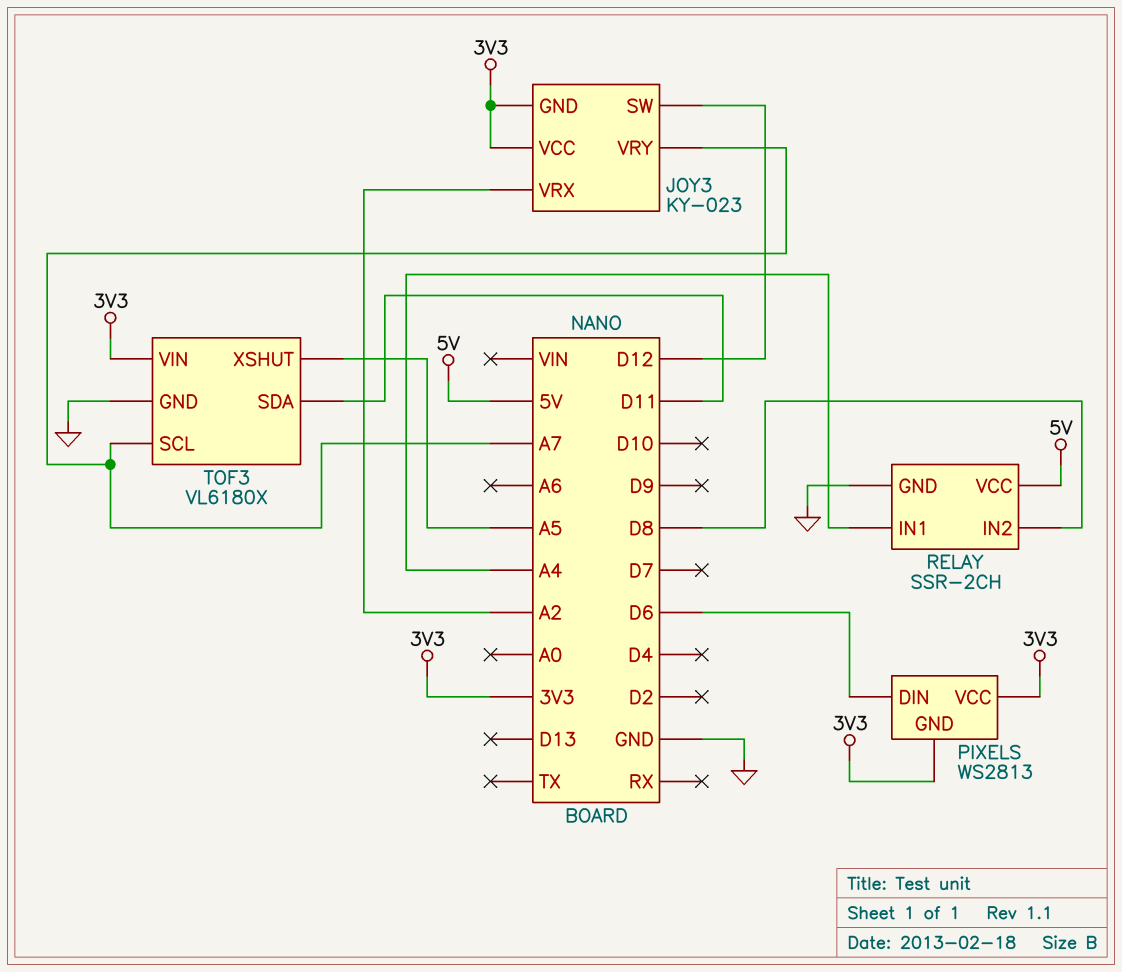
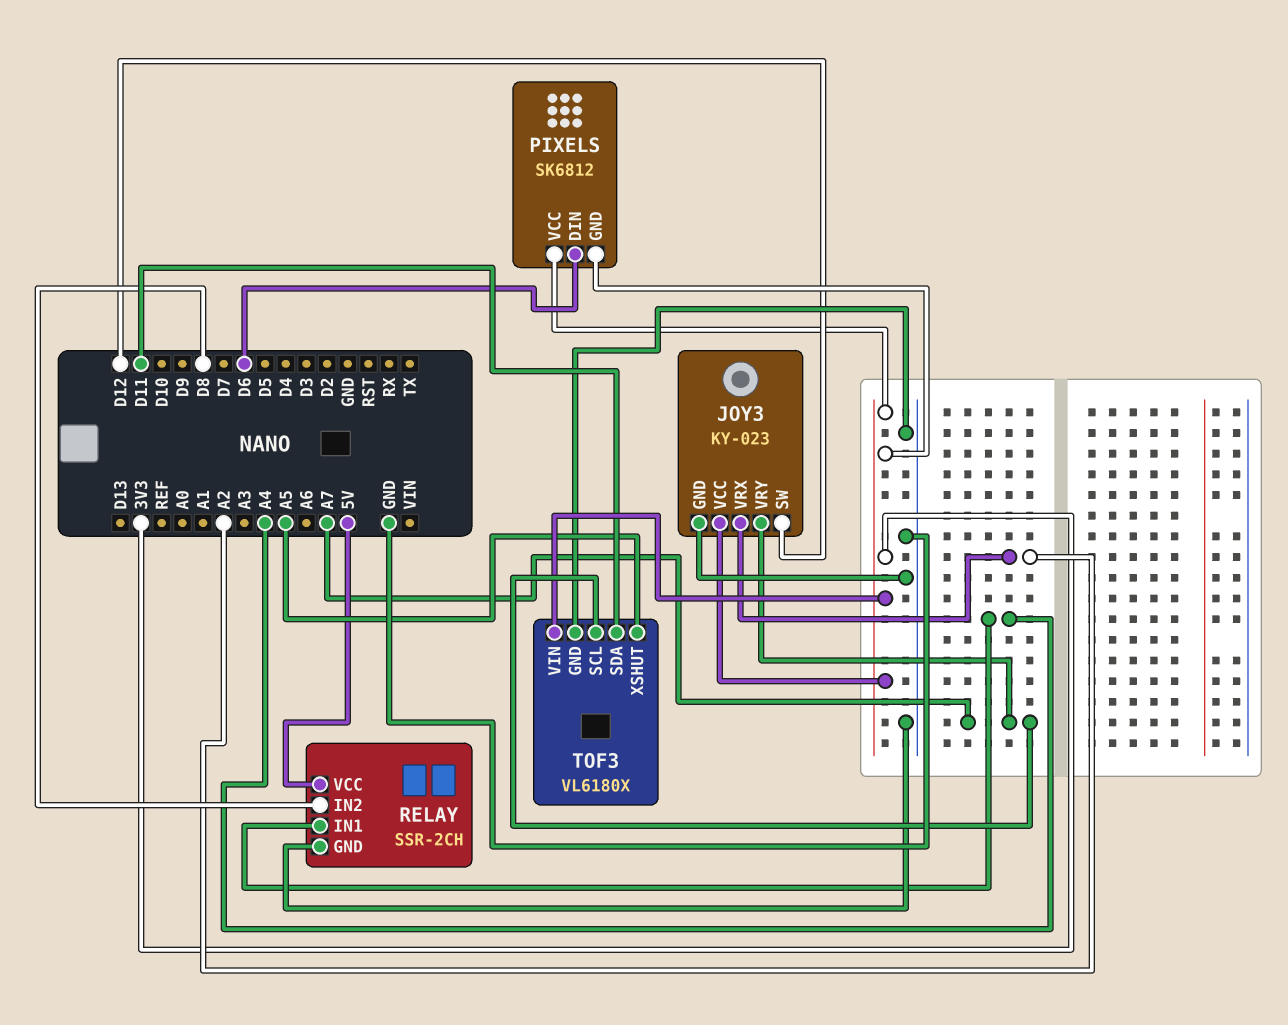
JOY3 pin GND: 3V3 -> GND
PIXELS: WS2813 -> SK6812

